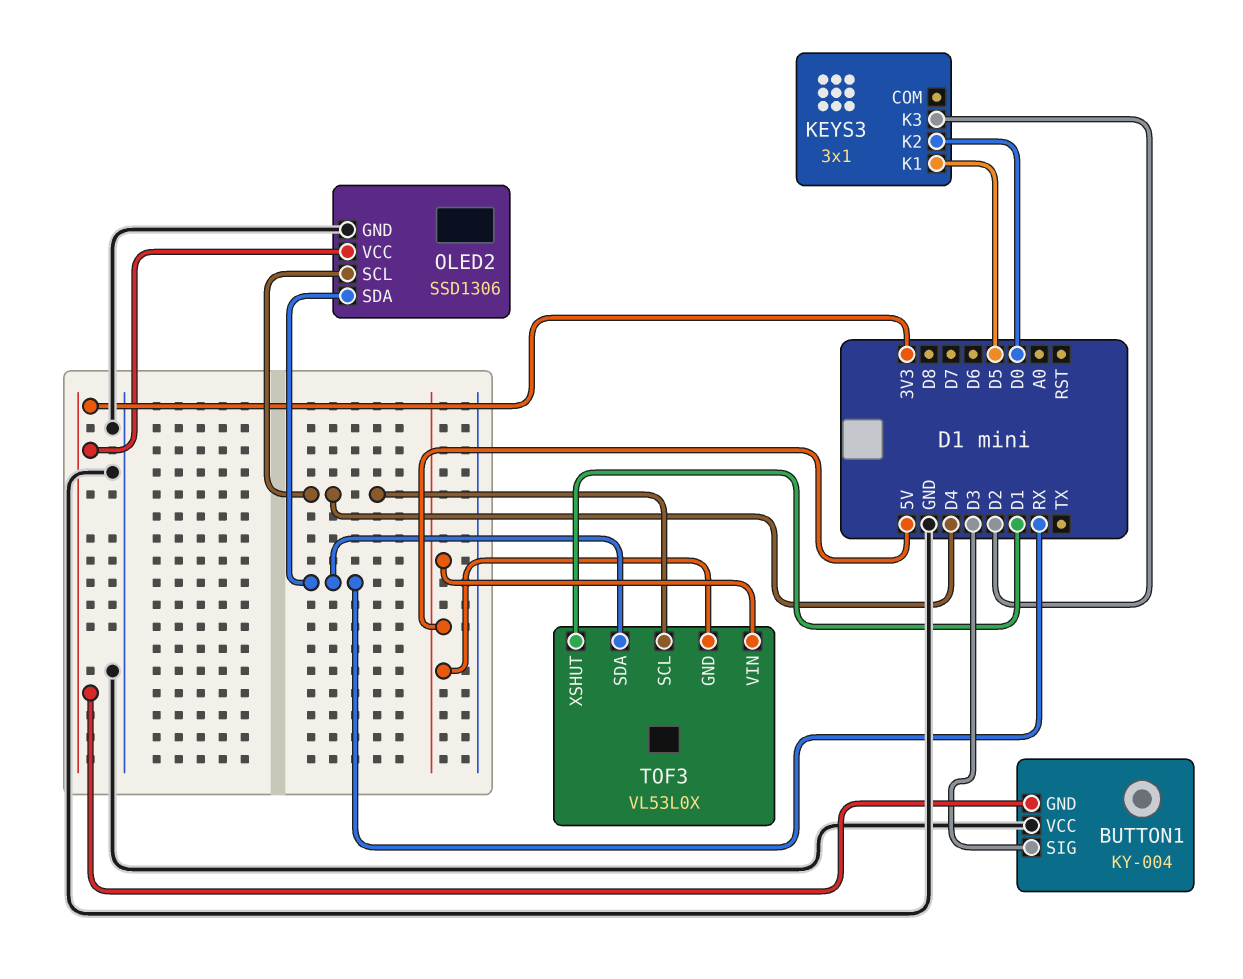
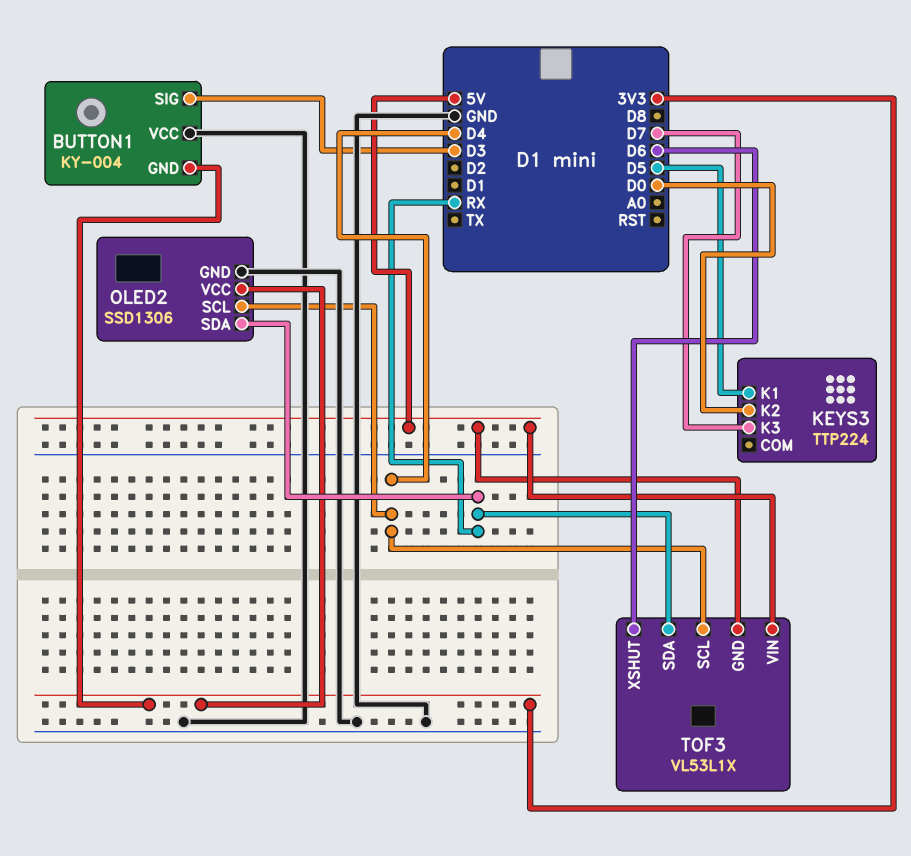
KEYS3: 3x1 -> TTP224
KEYS3 pin K3: D2 -> D7
TOF3: VL53L0X -> VL53L1X
TOF3 pin XSHUT: D1 -> D6

